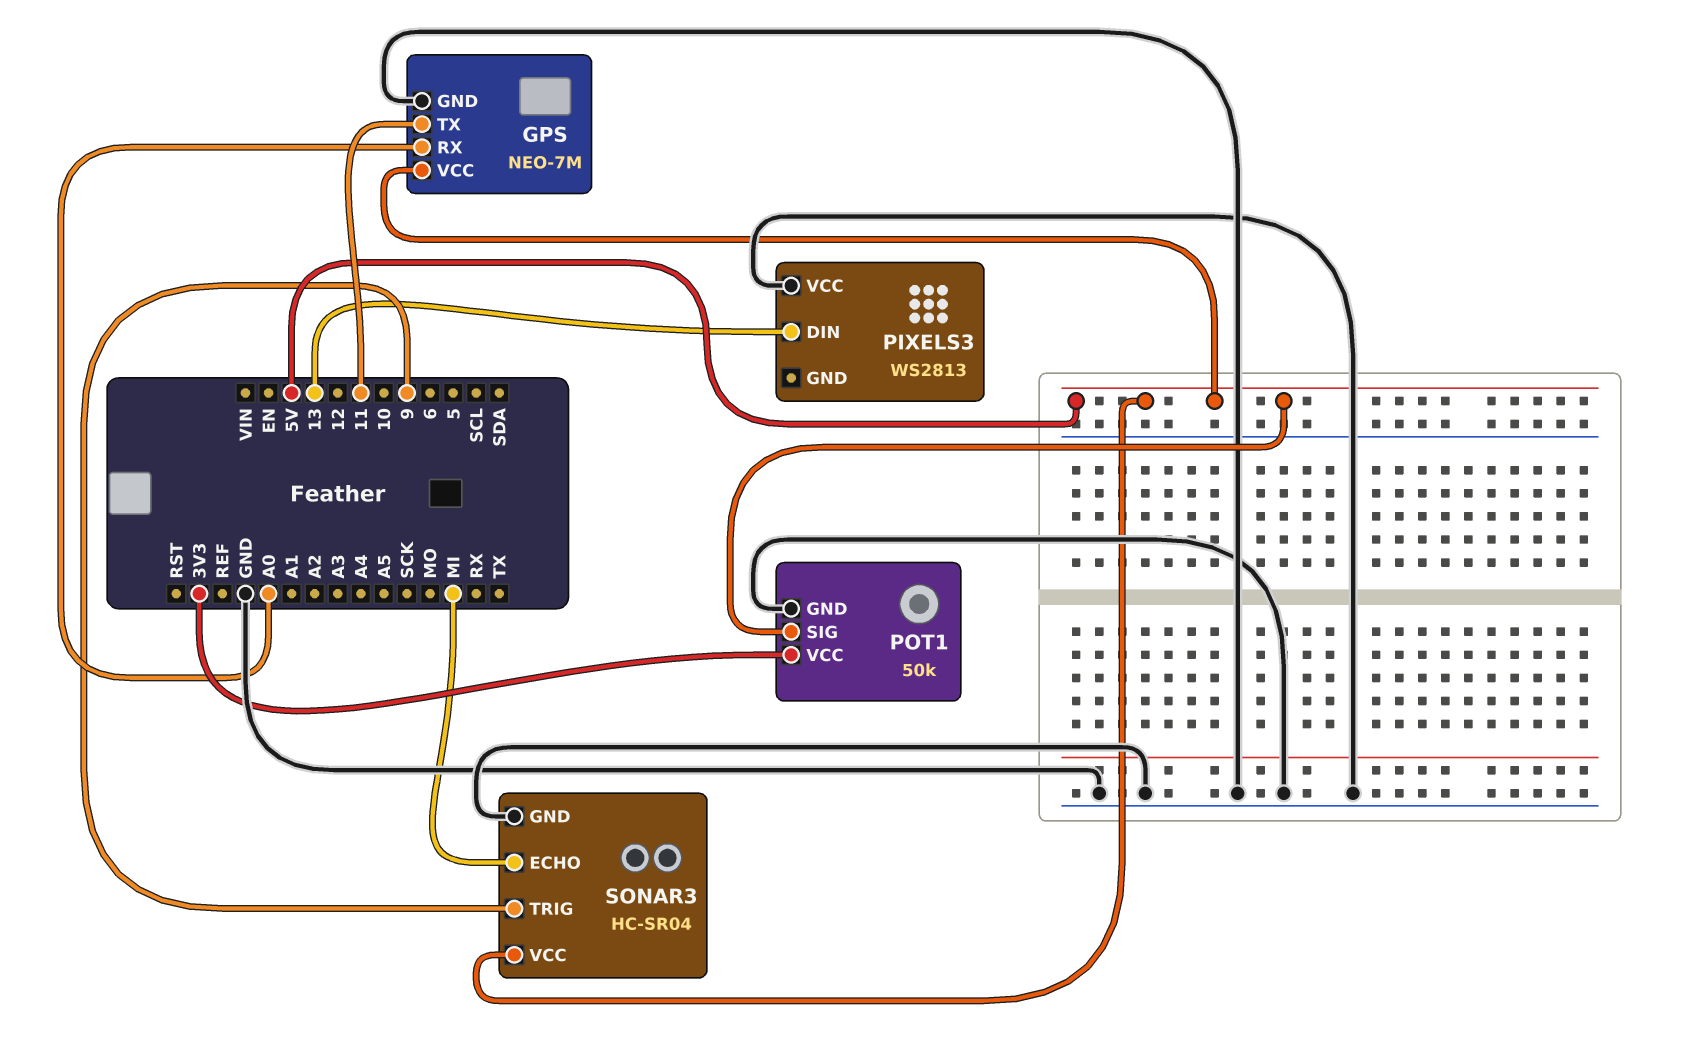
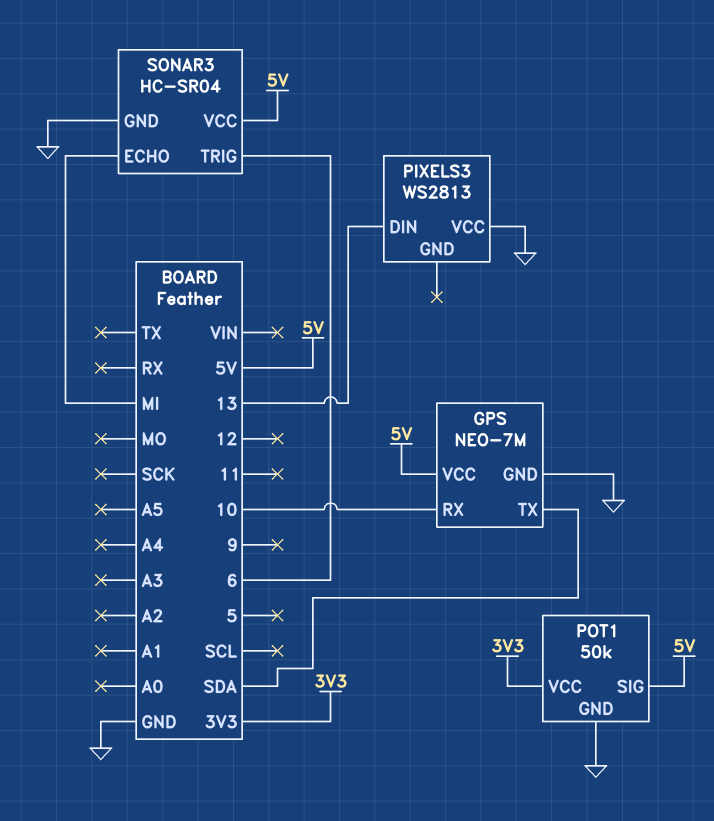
GPS pin RX: A0 -> 10
GPS pin TX: 11 -> SDA
SONAR3 pin TRIG: 9 -> 6

